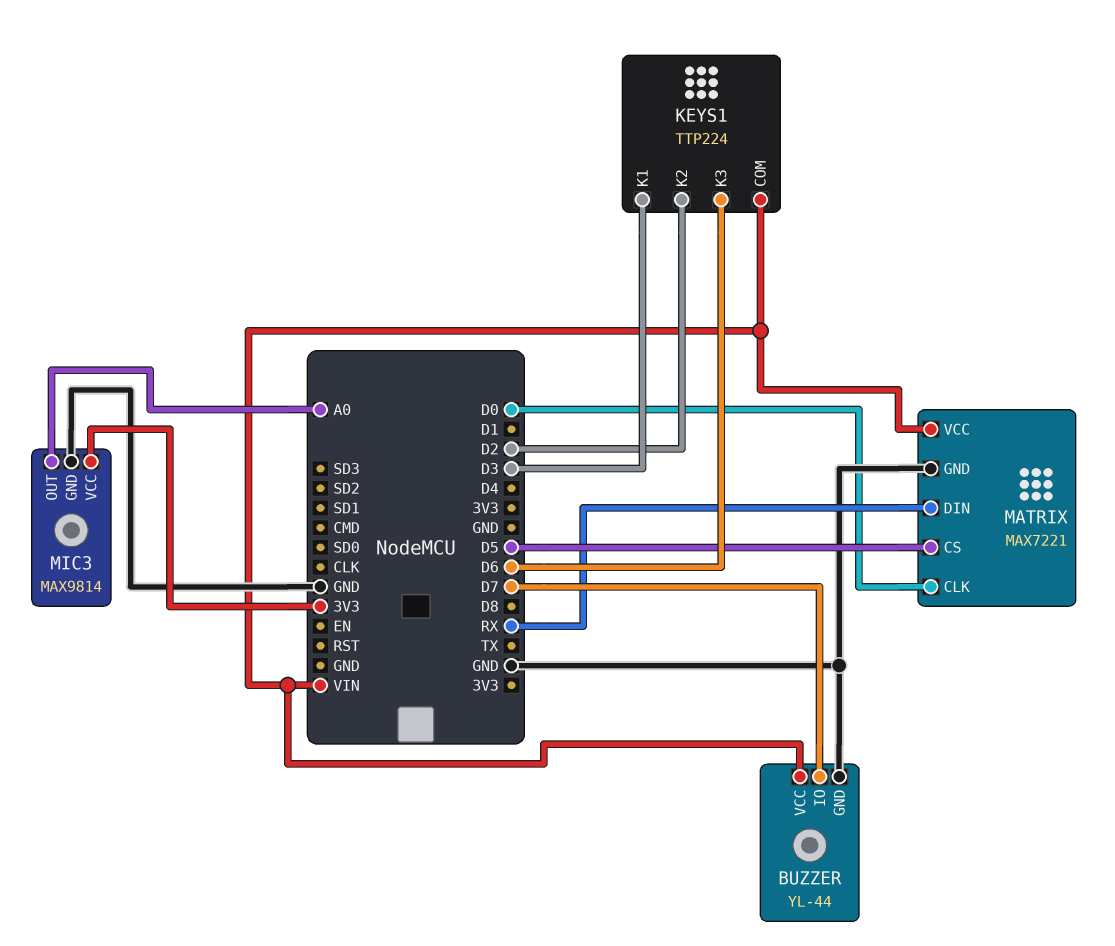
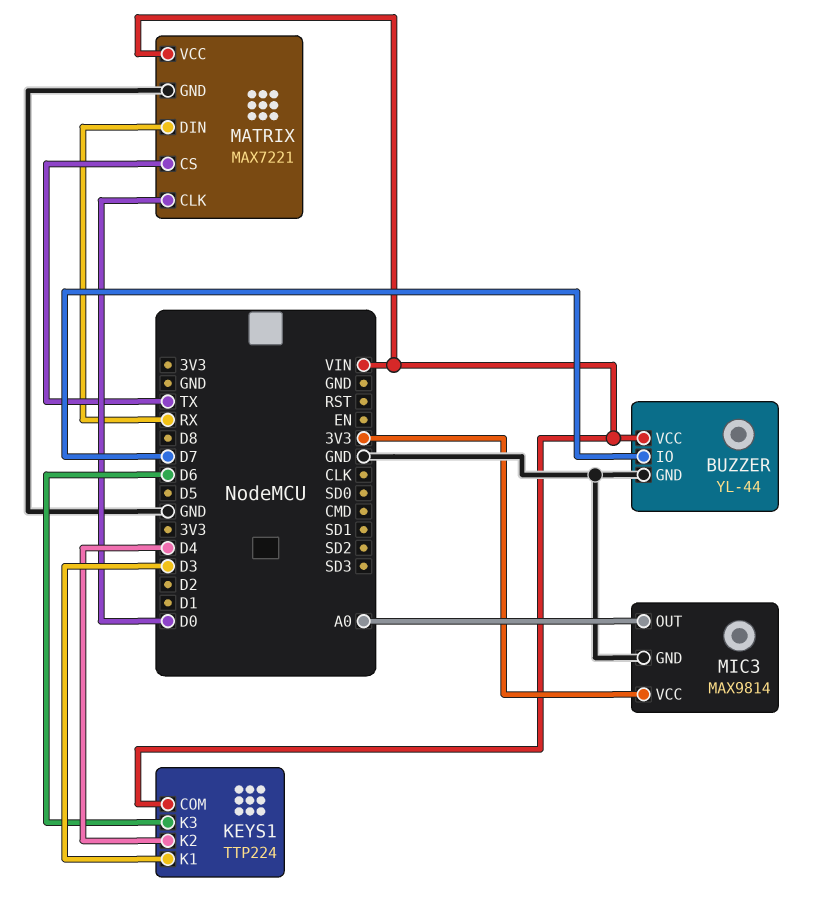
KEYS1 pin K2: D2 -> D4
MATRIX pin CS: D5 -> TX

